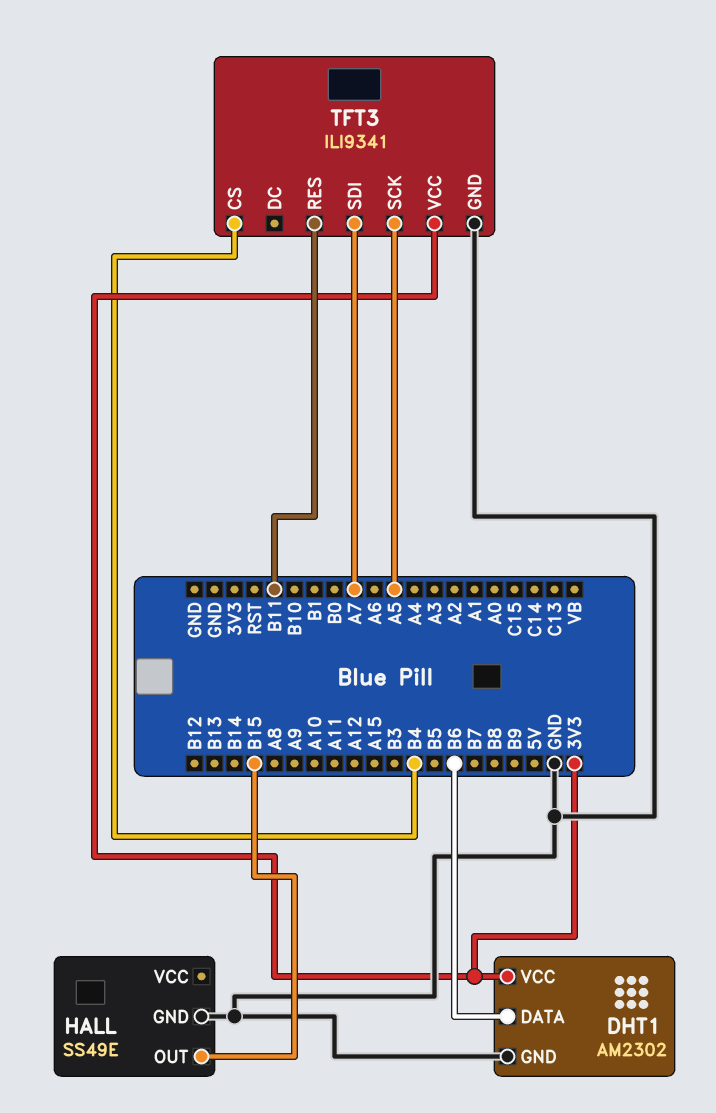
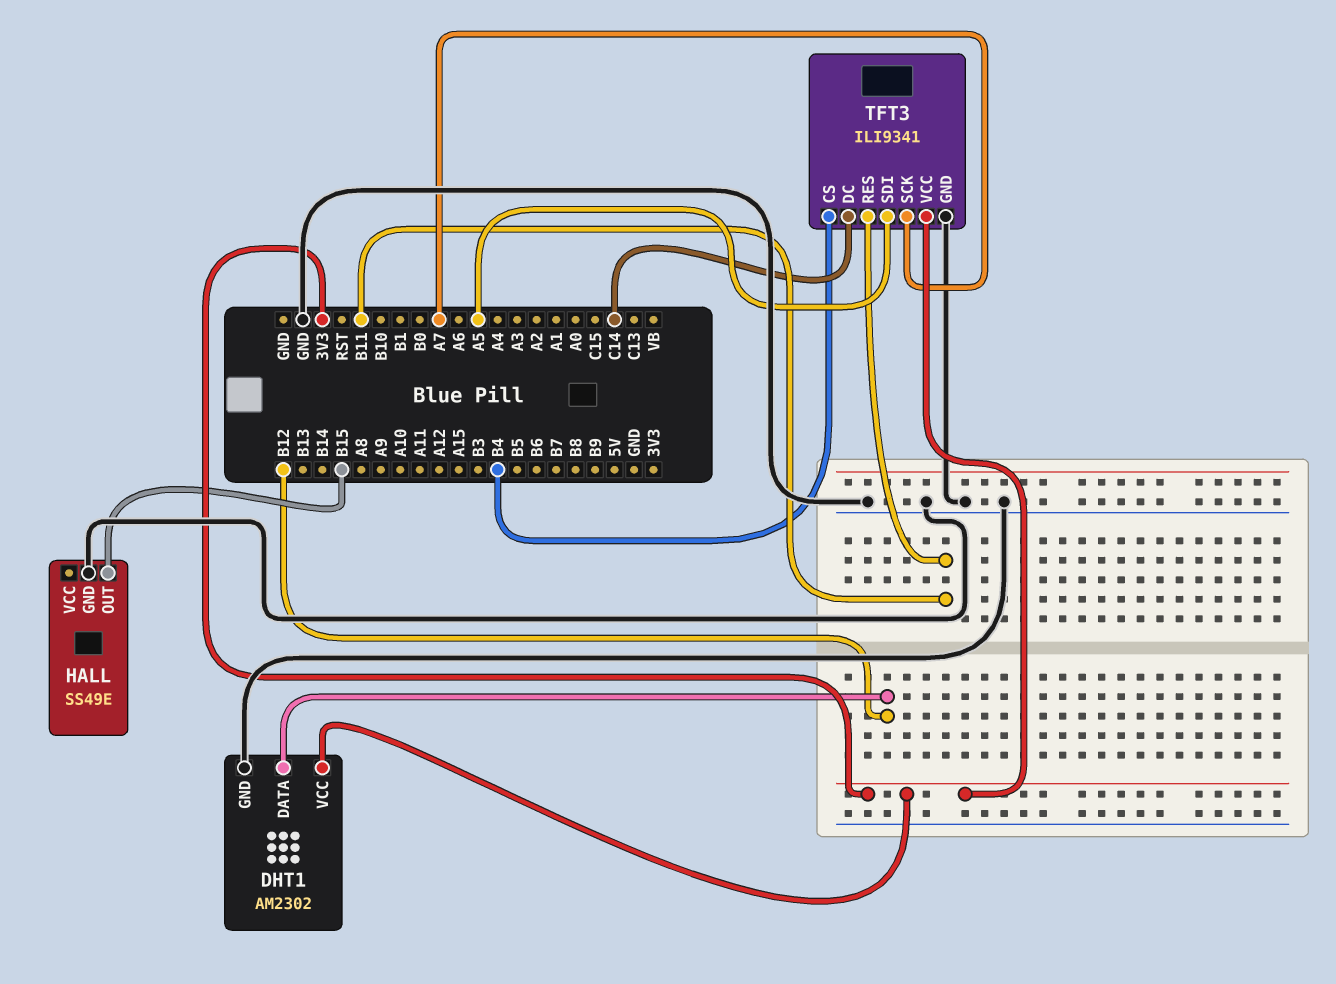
DHT1 pin DATA: B6 -> B12
TFT3 pin DC: none -> C14
TFT3 pin SCK: A5 -> A7
TFT3 pin SDI: A7 -> A5

